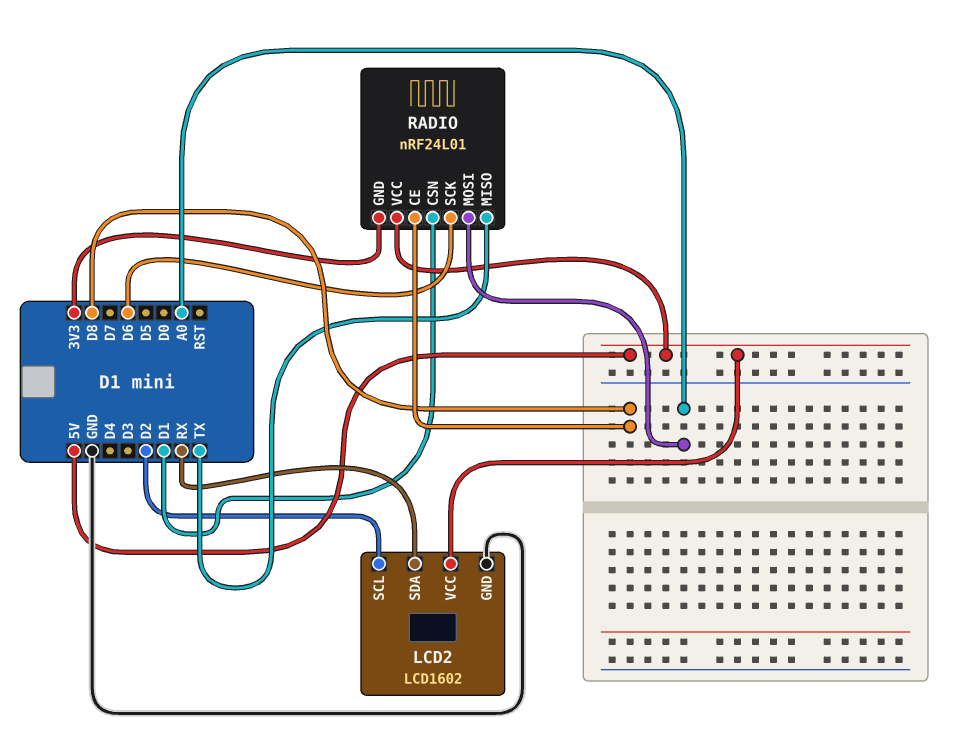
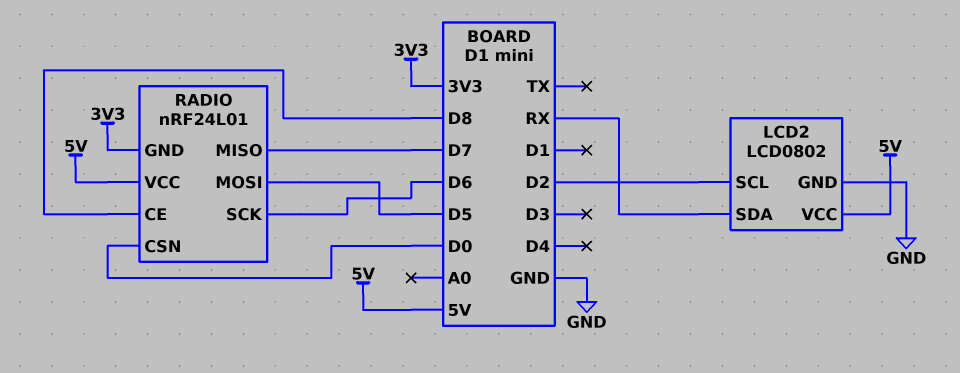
LCD2: LCD1602 -> LCD0802
RADIO pin CSN: D1 -> D0
RADIO pin MISO: TX -> D7
RADIO pin MOSI: A0 -> D5

